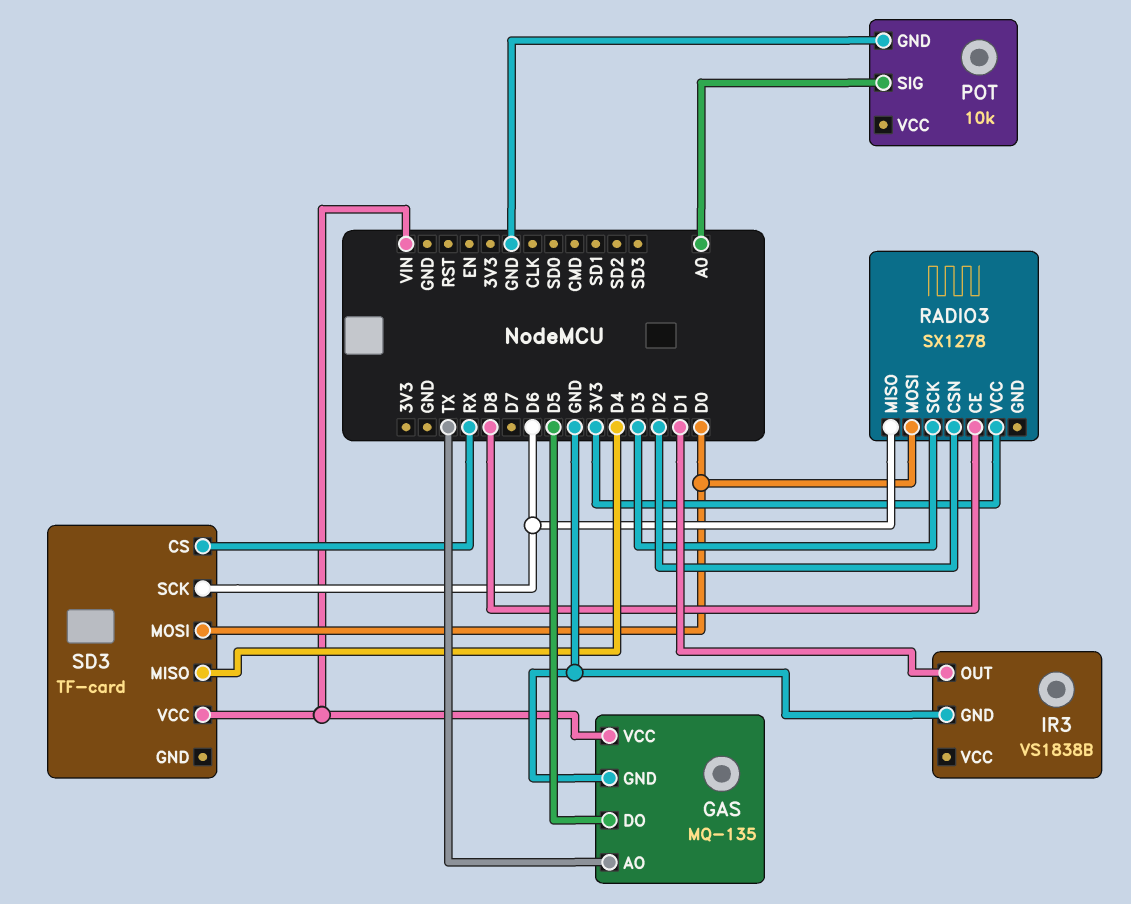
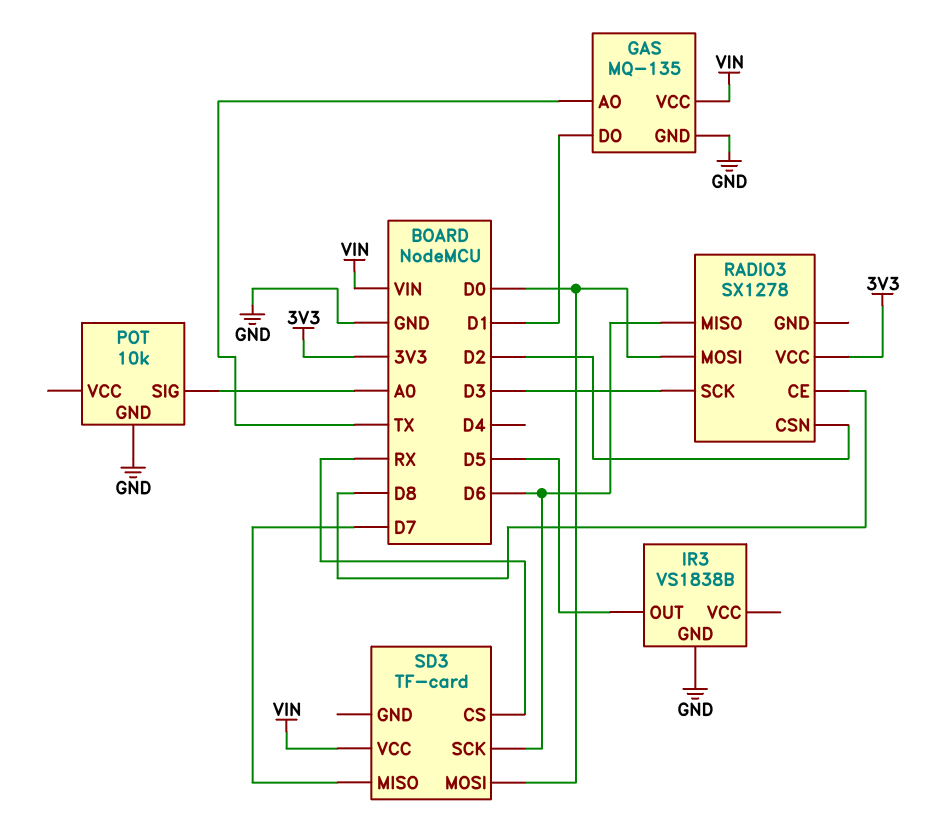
GAS pin DO: D5 -> D1
IR3 pin OUT: D1 -> D5
SD3 pin MISO: D4 -> D7

